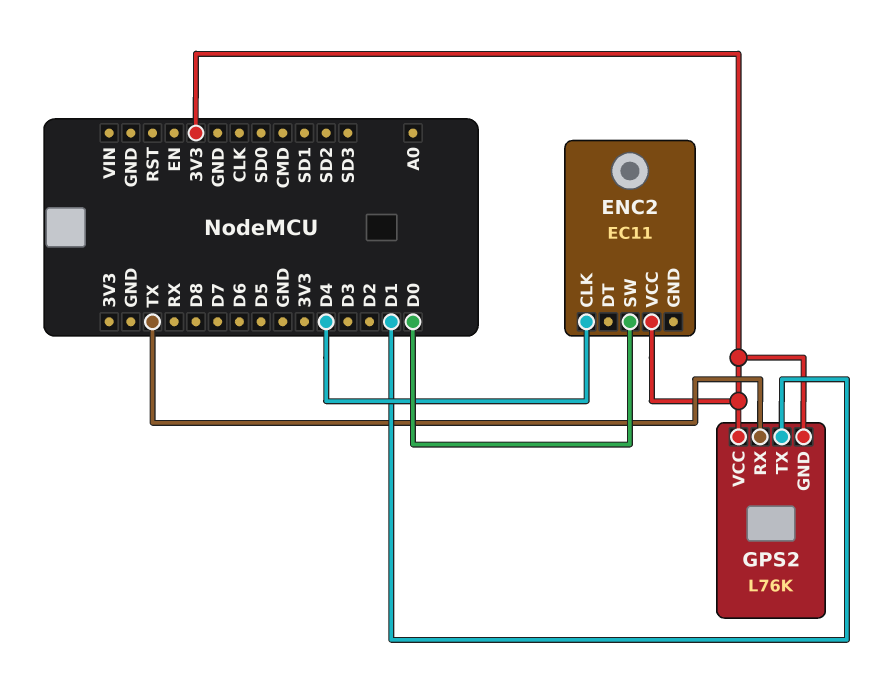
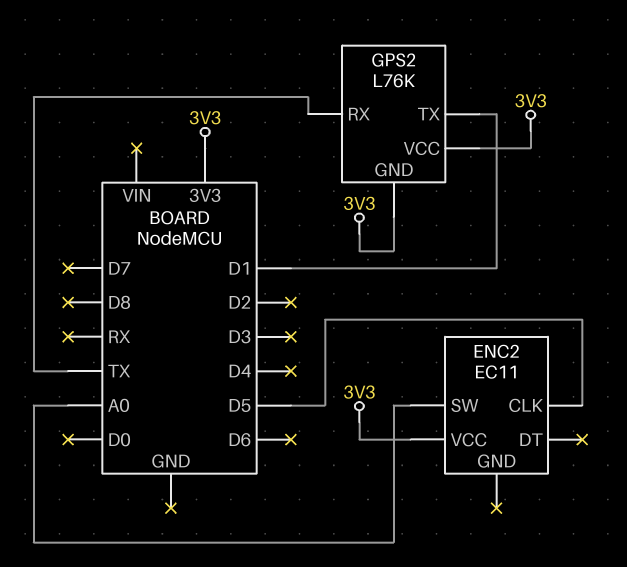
ENC2 pin CLK: D4 -> D5
ENC2 pin SW: D0 -> A0

